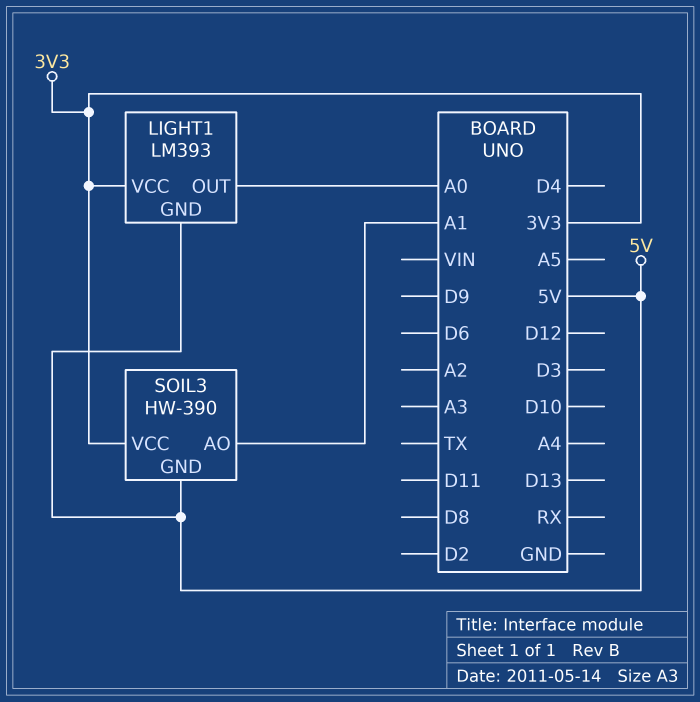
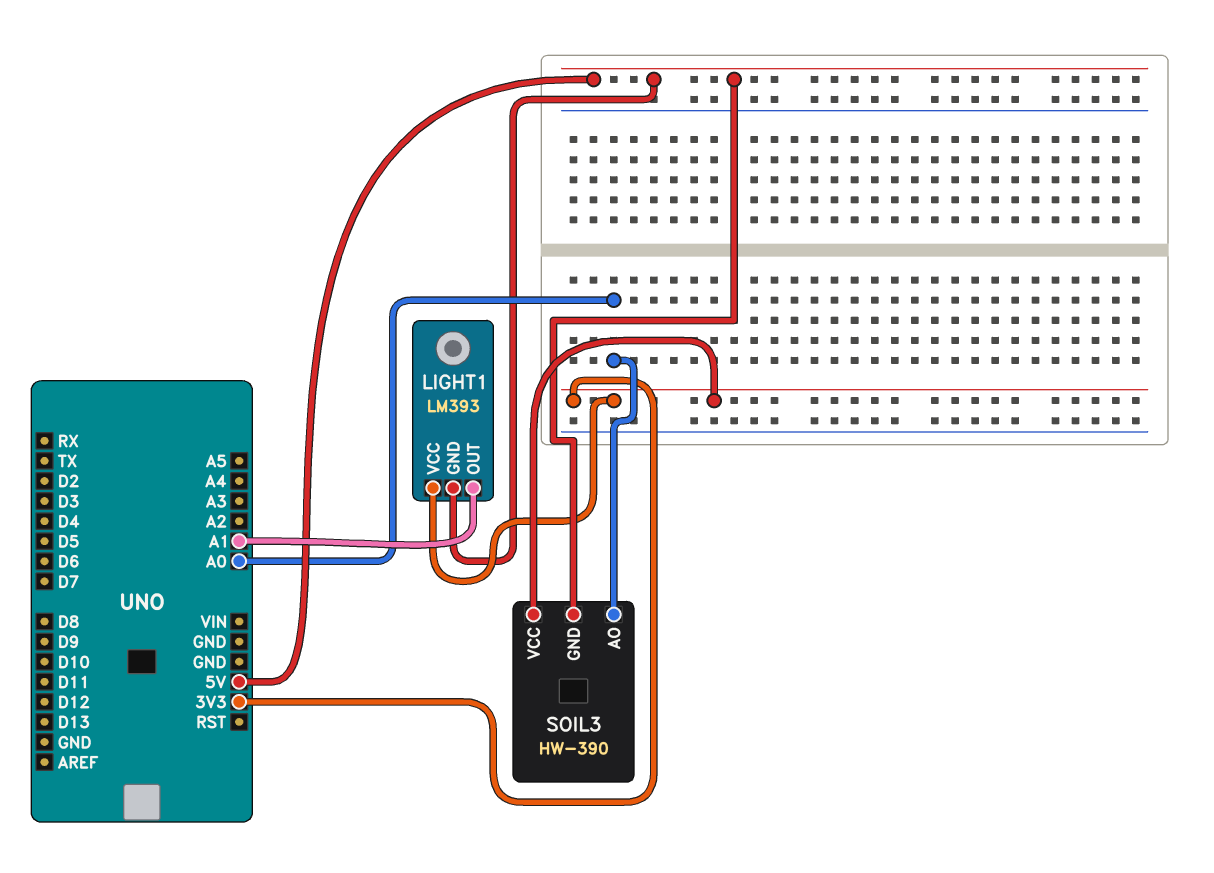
LIGHT1 pin OUT: A0 -> A1
SOIL3 pin AO: A1 -> A0

